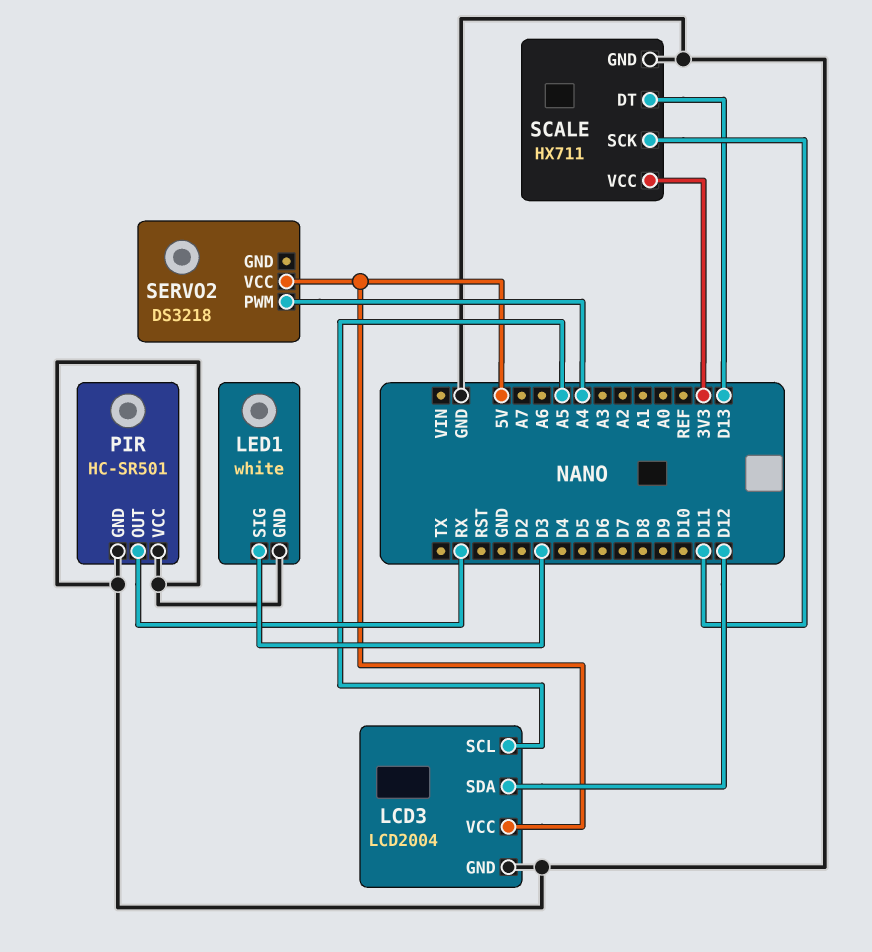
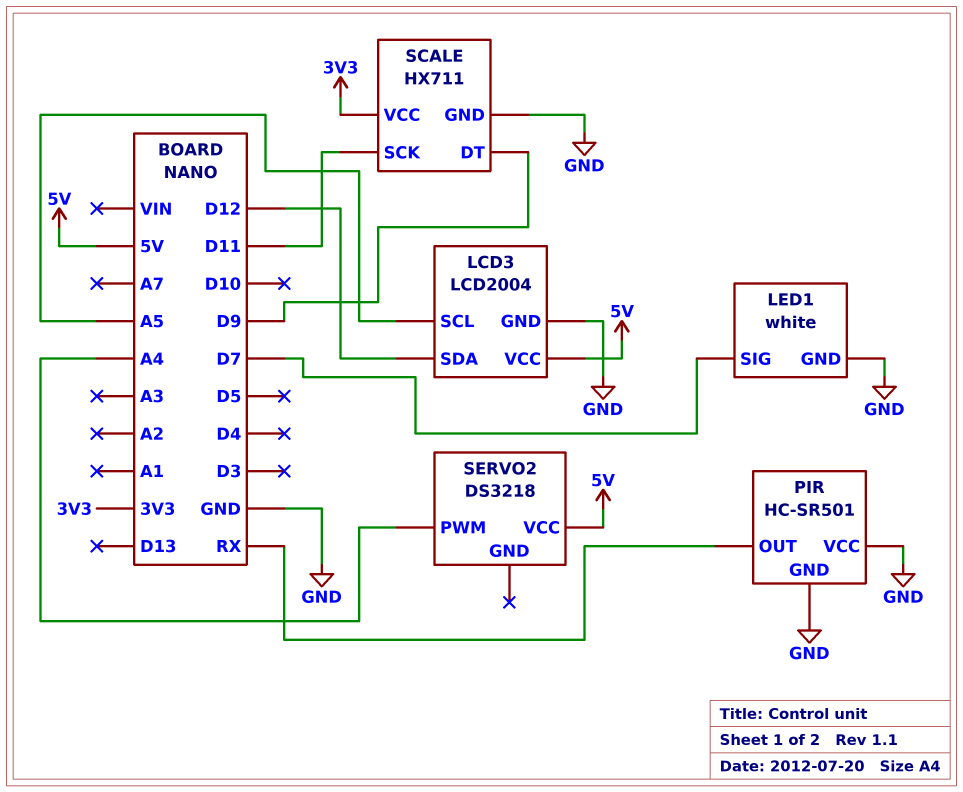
LED1 pin SIG: D3 -> D7
SCALE pin DT: D13 -> D9

